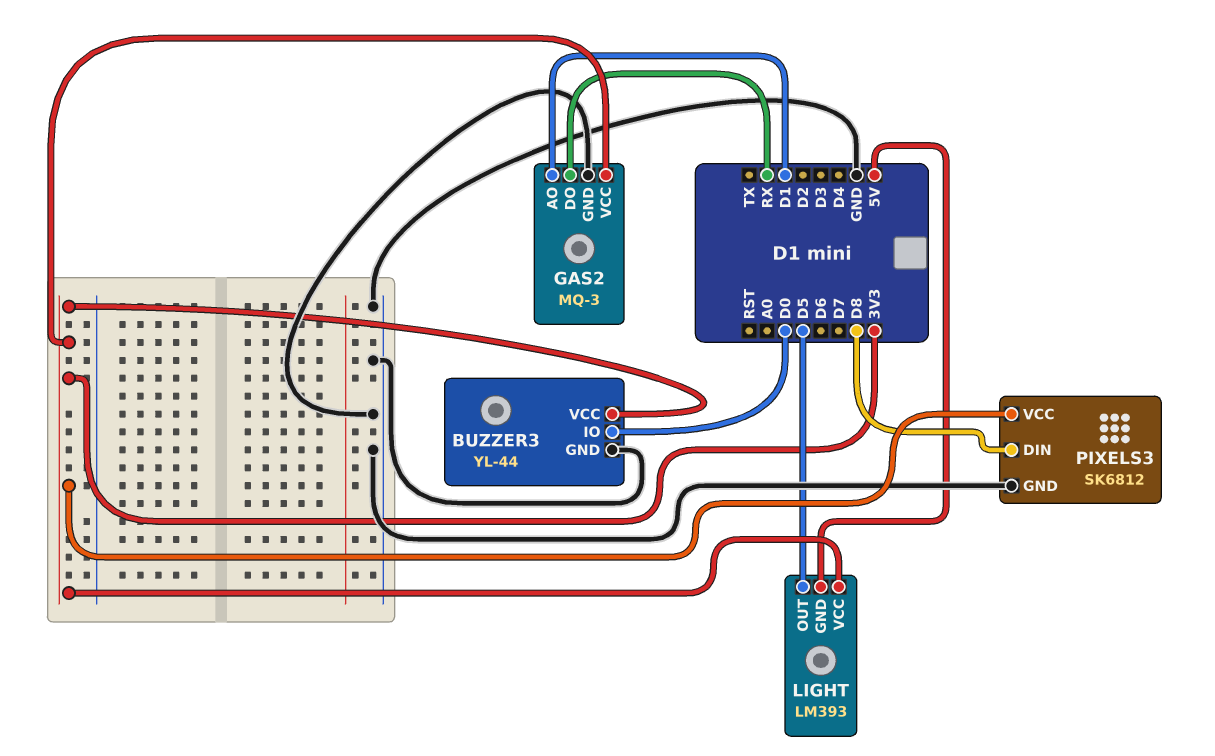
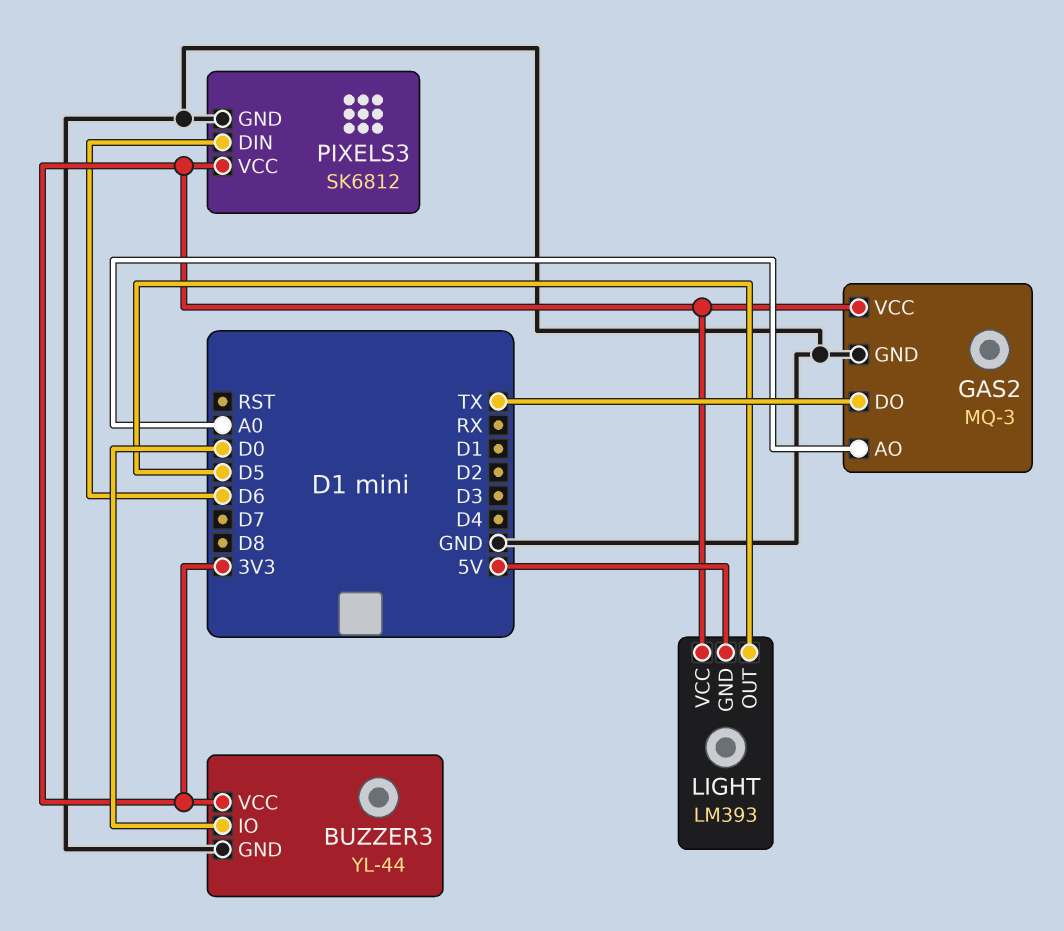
GAS2 pin AO: D1 -> A0
GAS2 pin DO: RX -> TX
PIXELS3 pin DIN: D8 -> D6

